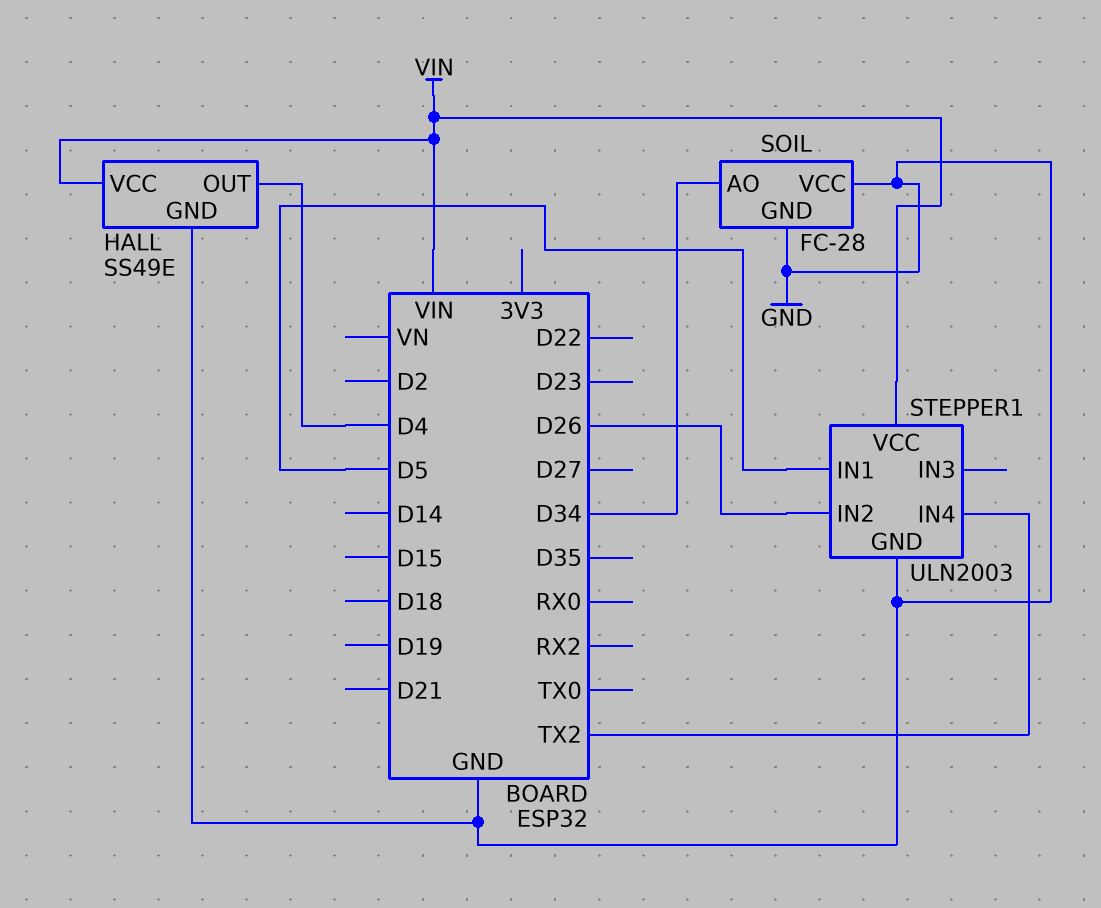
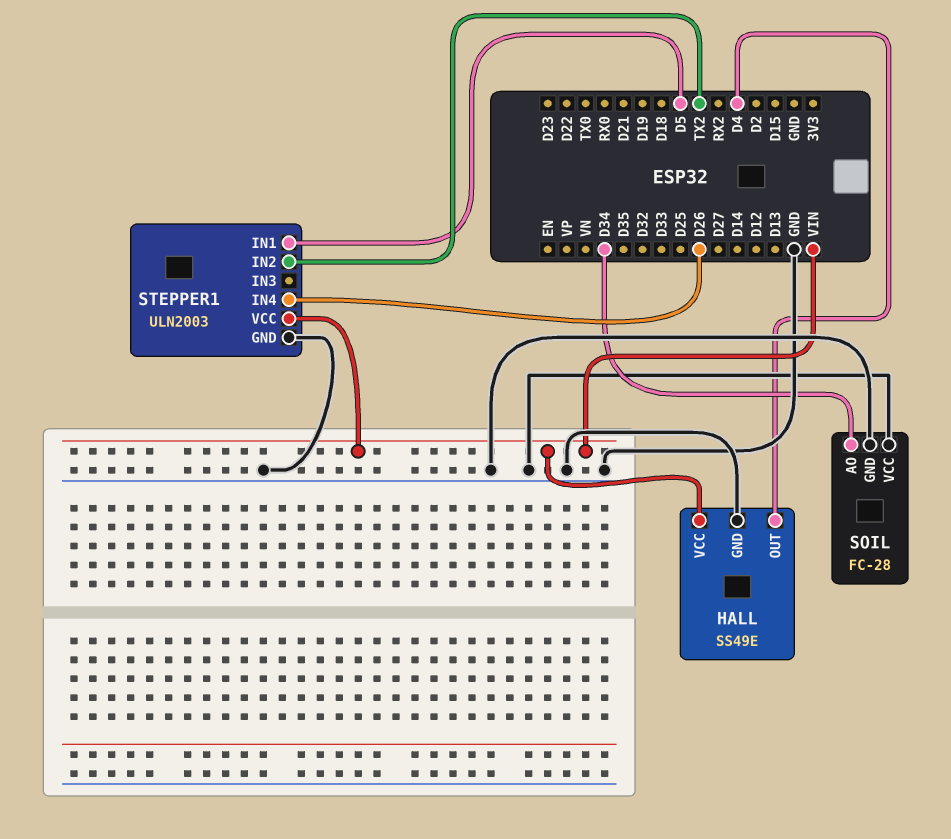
STEPPER1 pin IN2: D26 -> TX2
STEPPER1 pin IN4: TX2 -> D26

